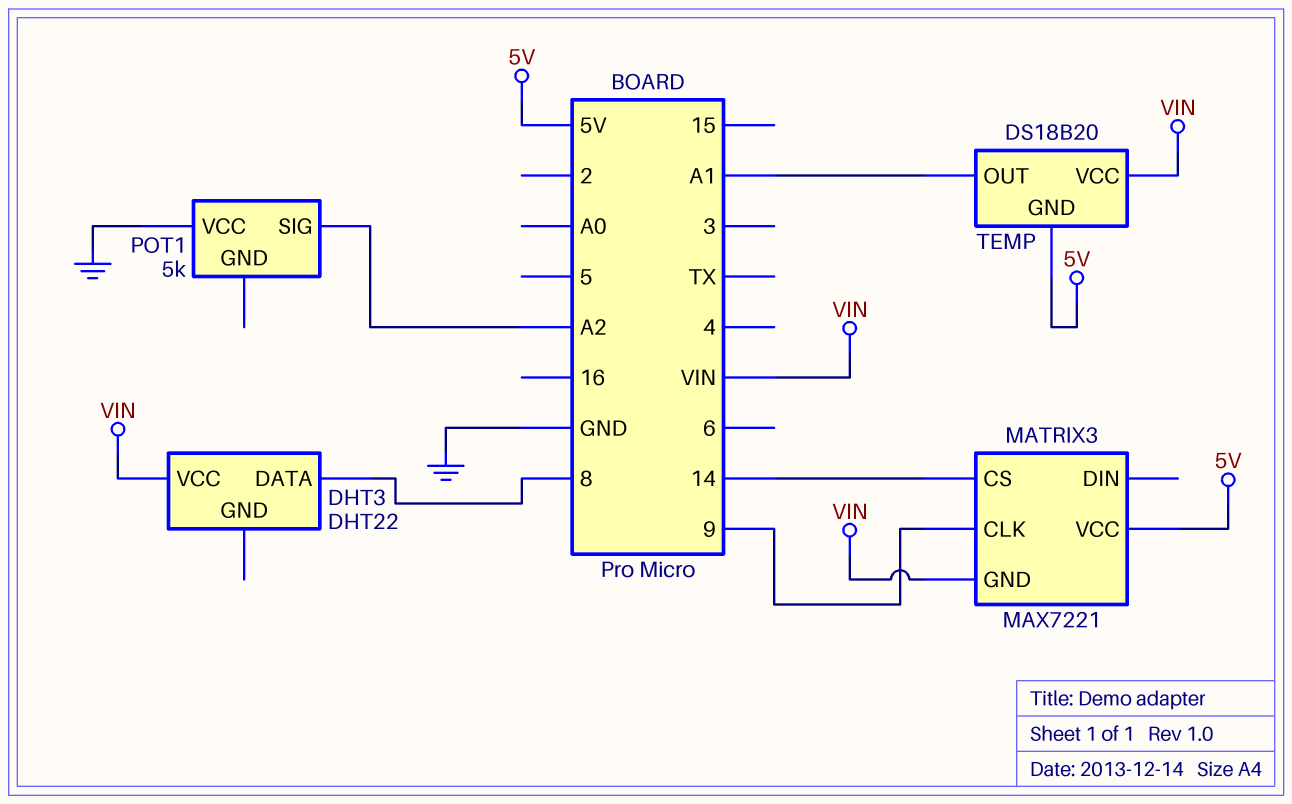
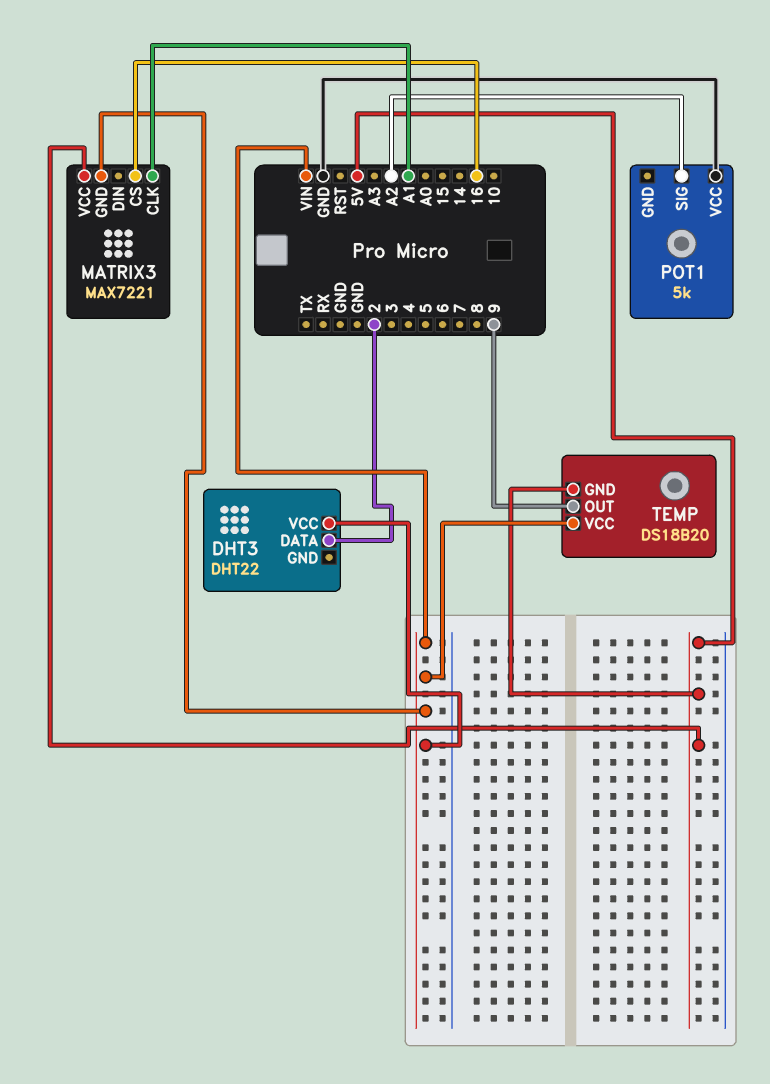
DHT3 pin DATA: 8 -> 2
MATRIX3 pin CLK: 9 -> A1
MATRIX3 pin CS: 14 -> 16
TEMP pin OUT: A1 -> 9

